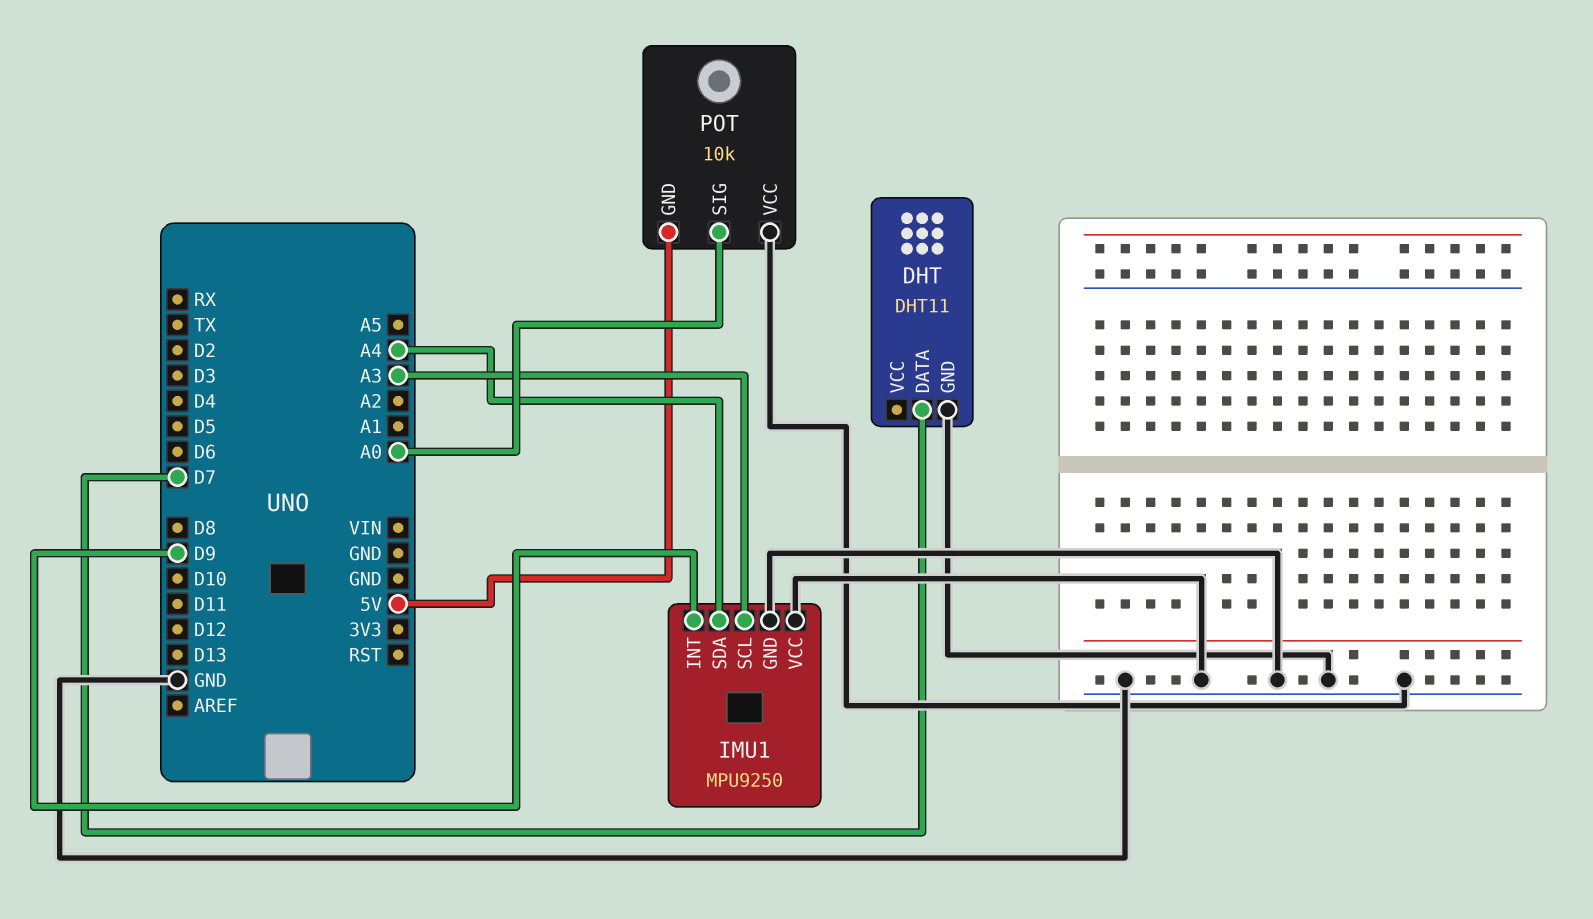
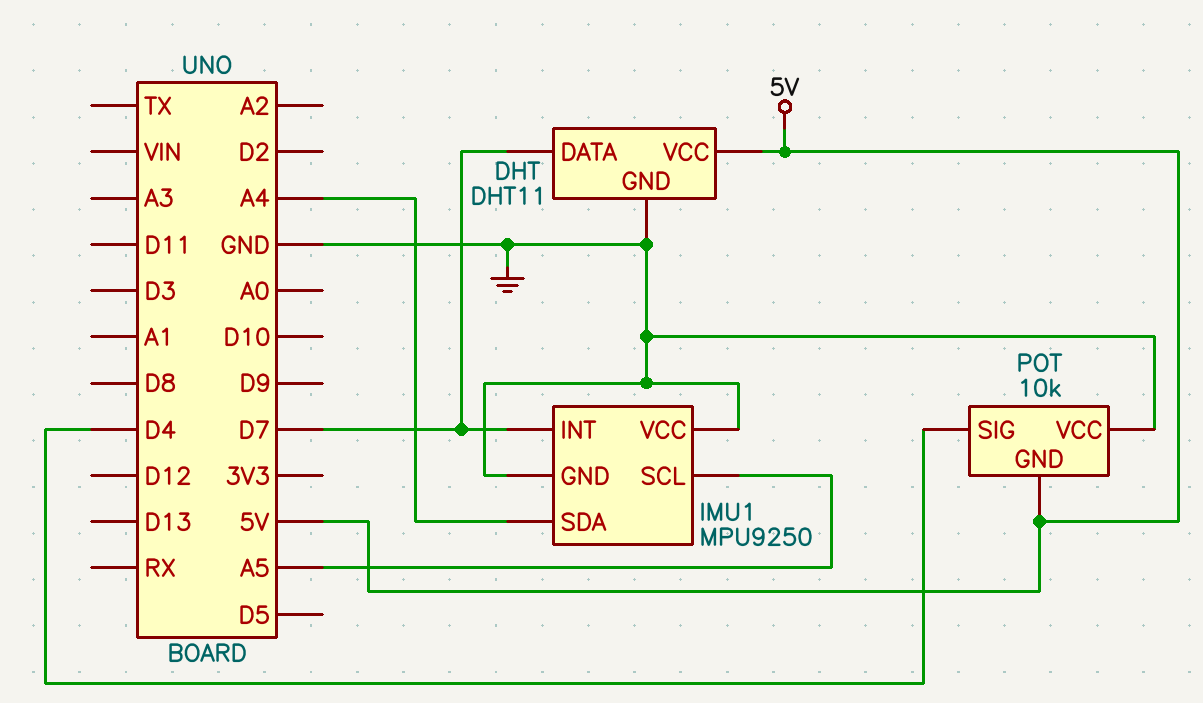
DHT pin VCC: none -> 5V
IMU1 pin INT: D9 -> D7
IMU1 pin SCL: A3 -> A5
POT pin SIG: A0 -> D4

